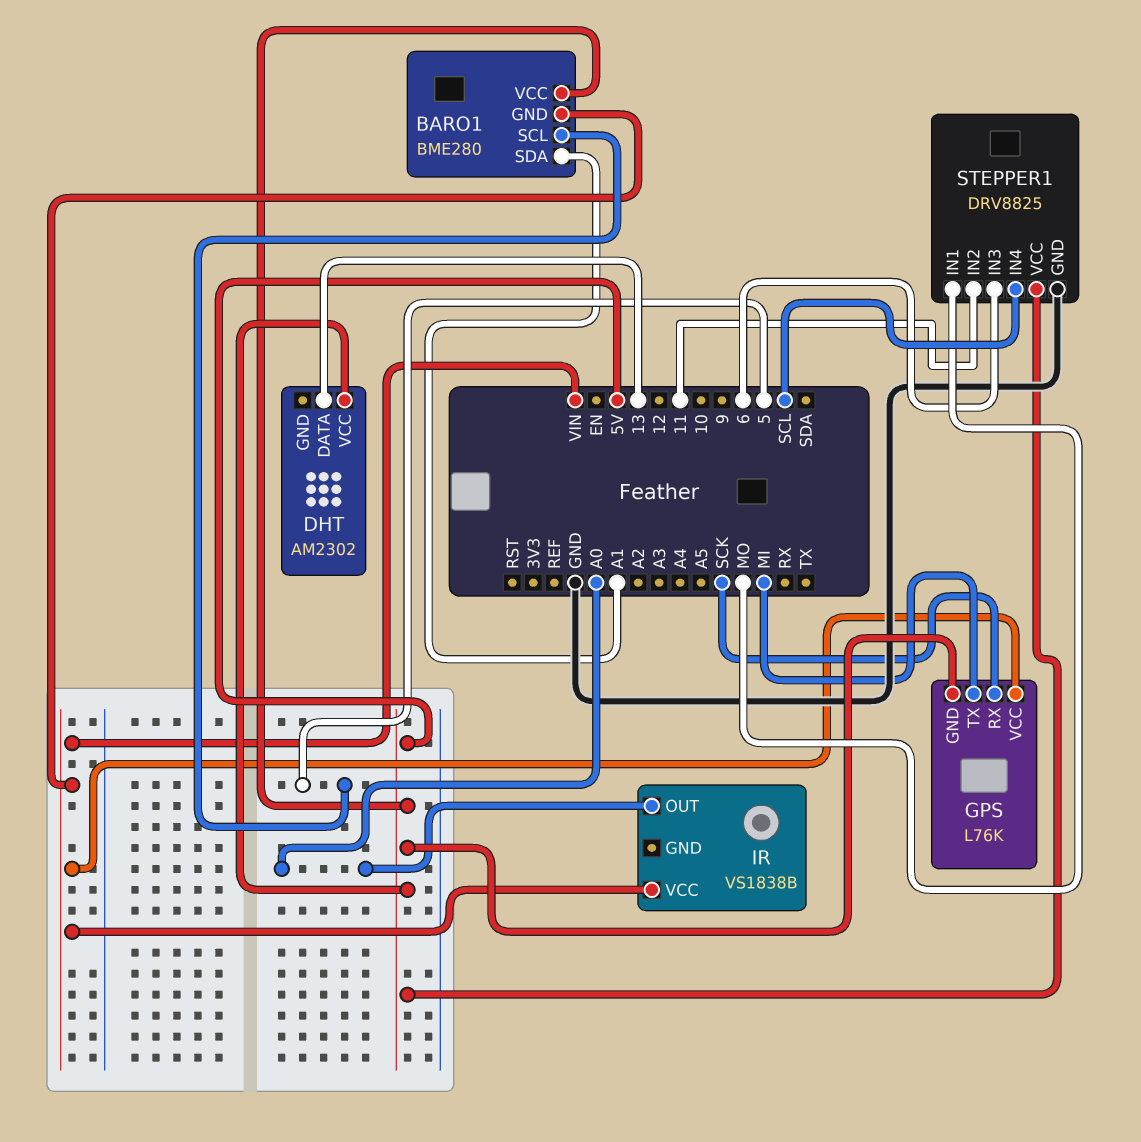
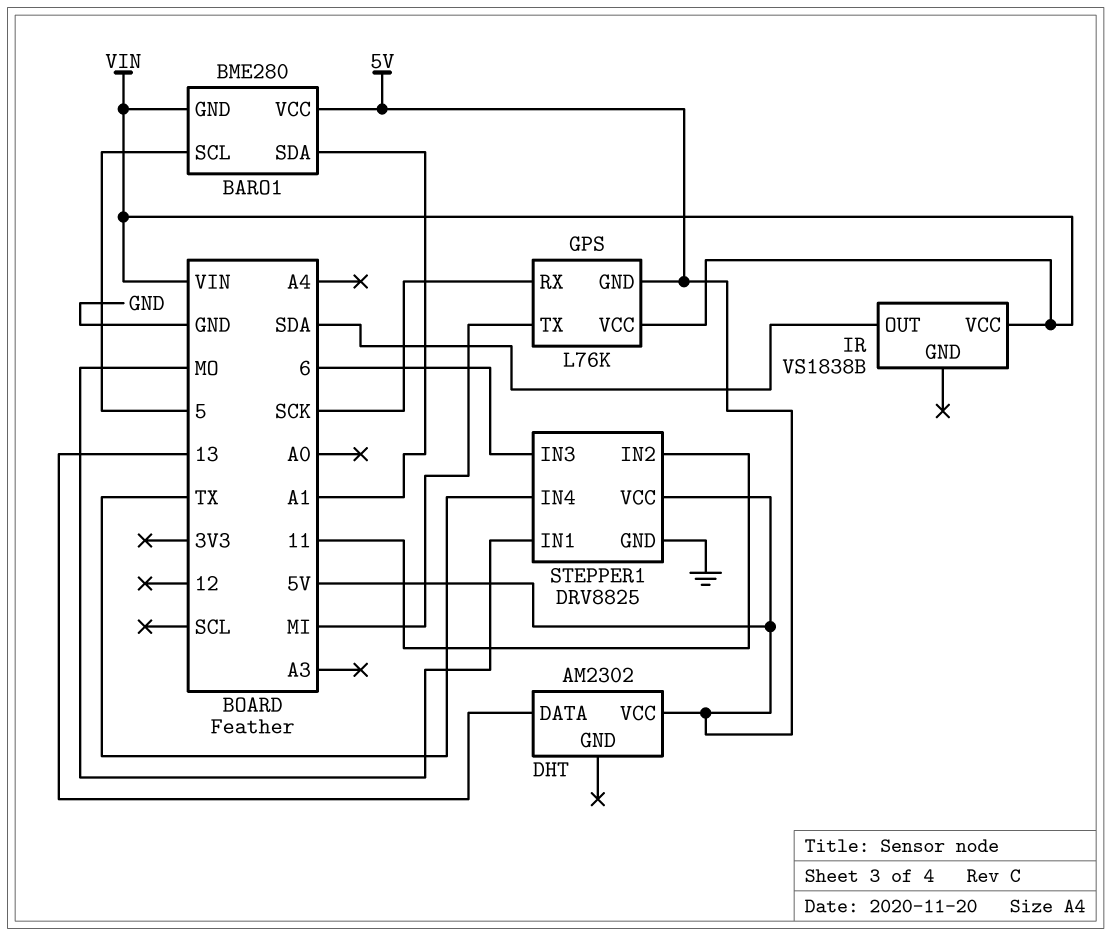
IR pin OUT: A0 -> SDA
STEPPER1 pin IN4: SCL -> TX

